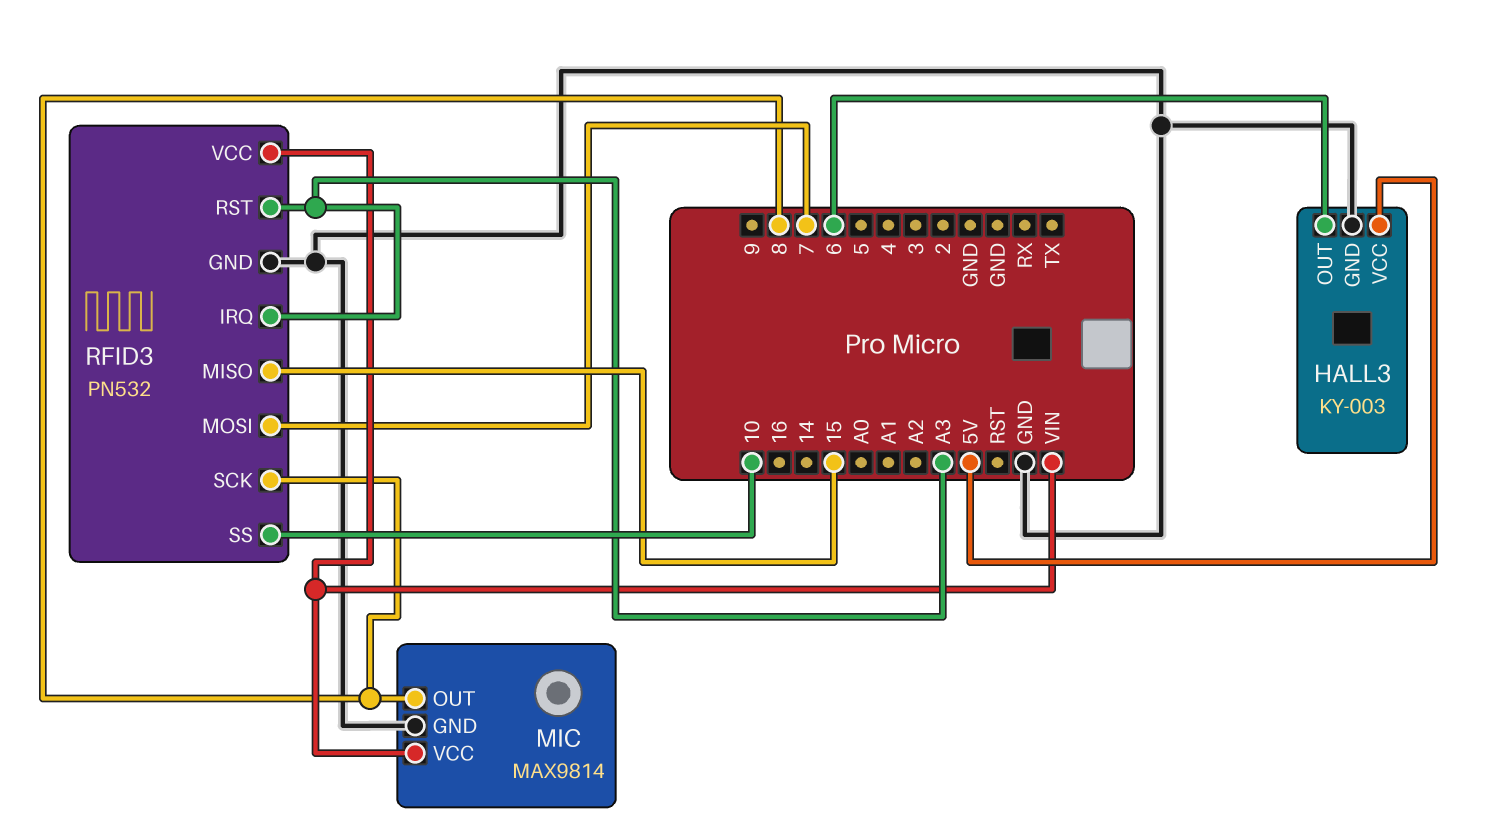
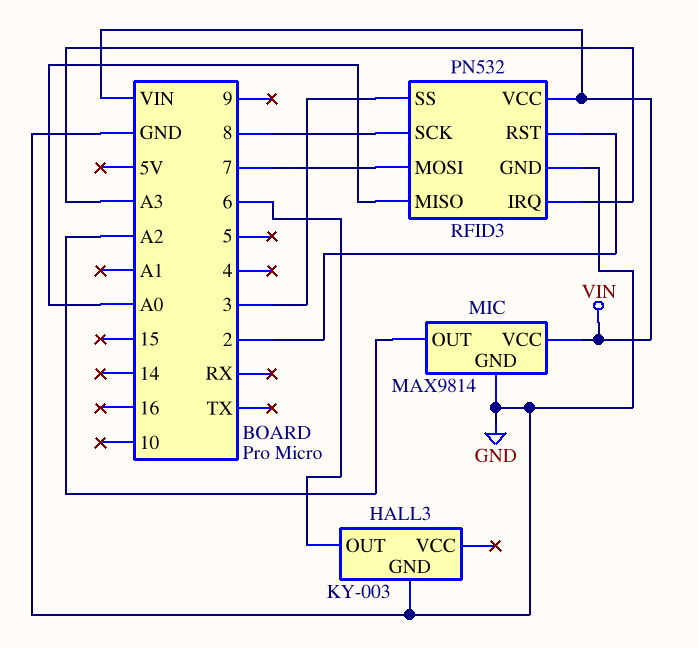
HALL3 pin VCC: 5V -> none
MIC pin OUT: 8 -> A2
RFID3 pin MISO: 15 -> A0
RFID3 pin RST: A3 -> 2
RFID3 pin SS: 10 -> 3

